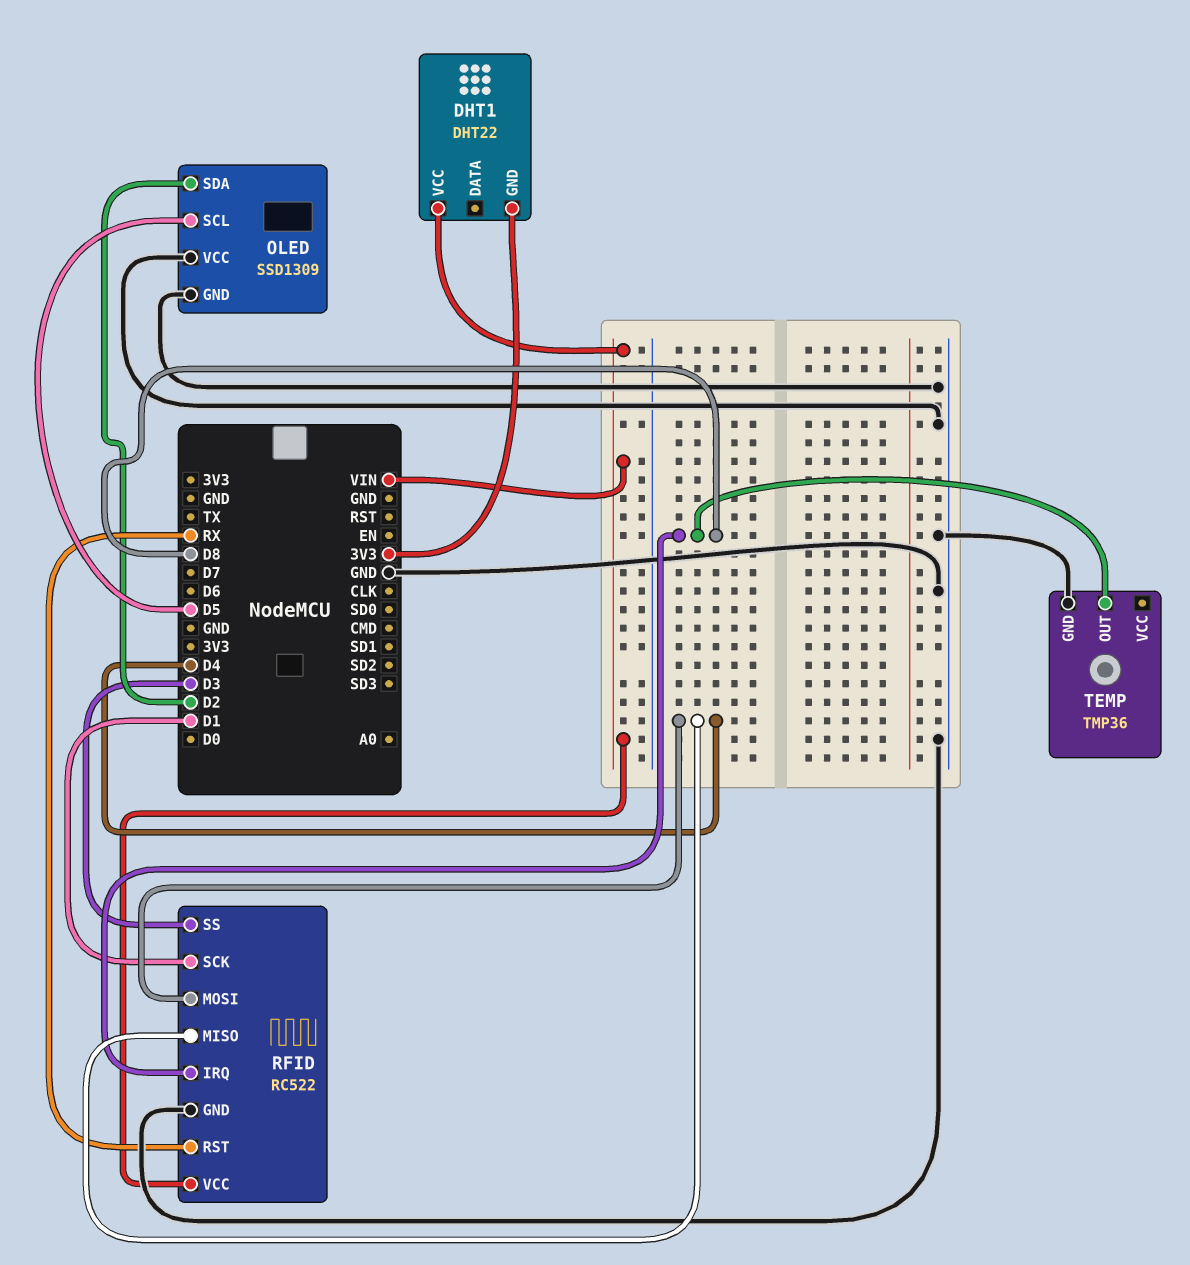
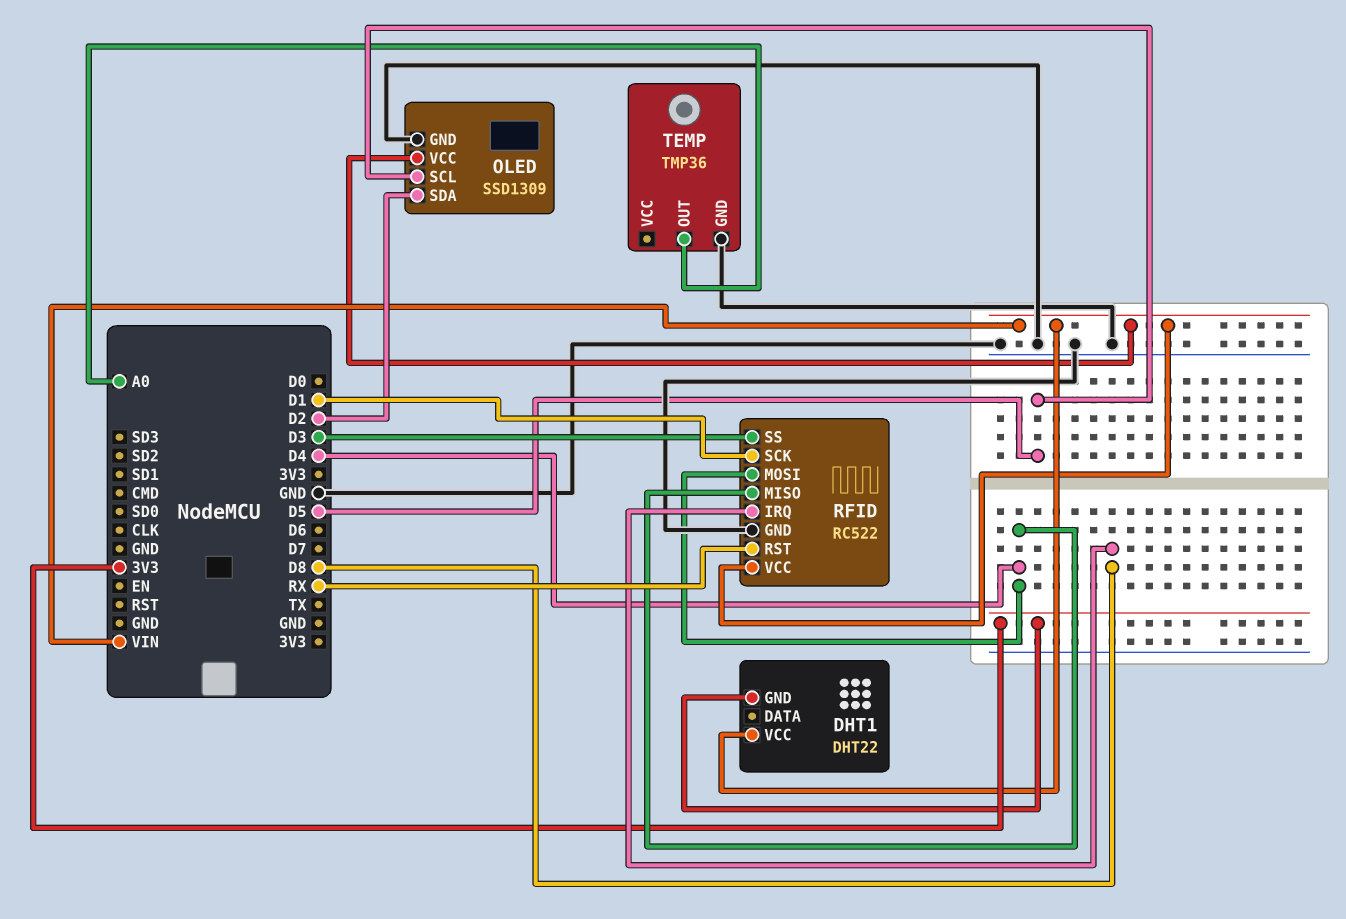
OLED pin VCC: GND -> VIN
TEMP pin OUT: D8 -> A0

